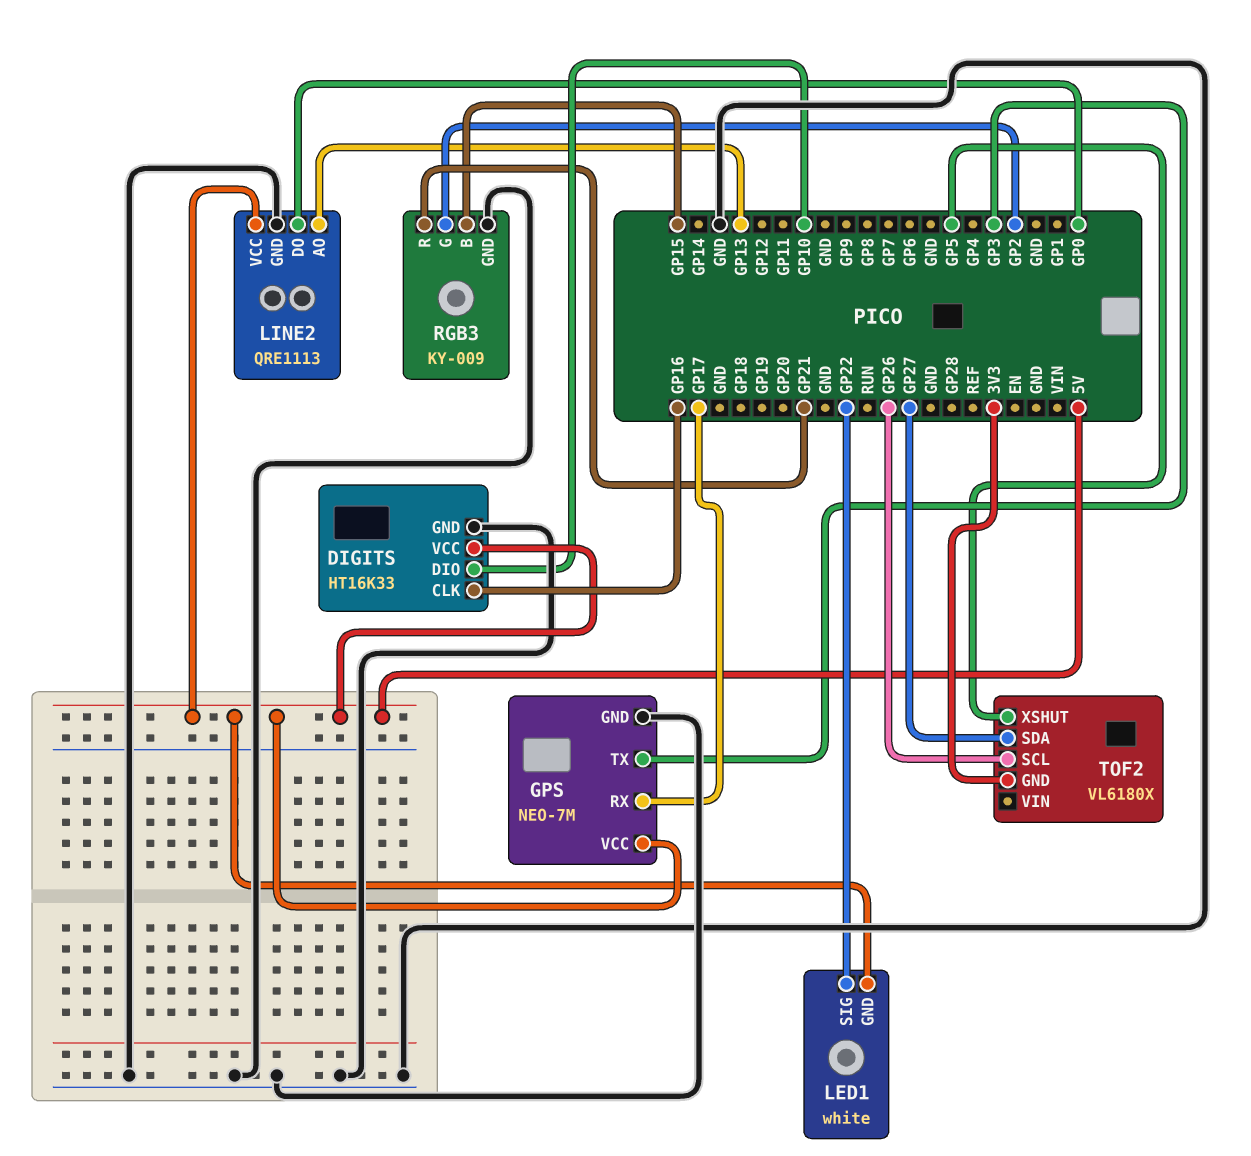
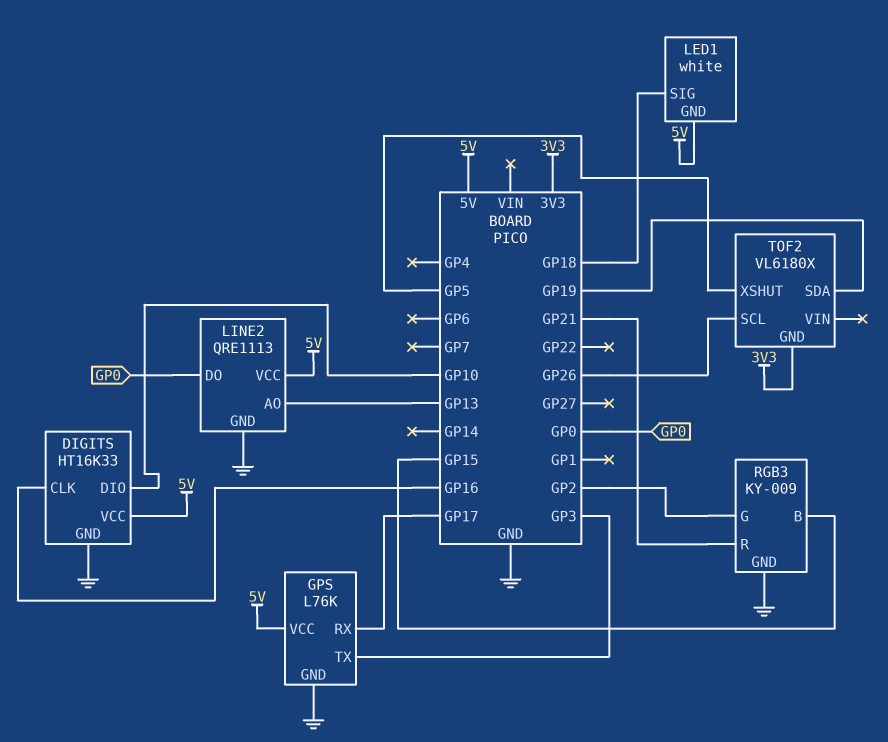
GPS: NEO-7M -> L76K
LED1 pin SIG: GP22 -> GP18
TOF2 pin SDA: GP27 -> GP19

